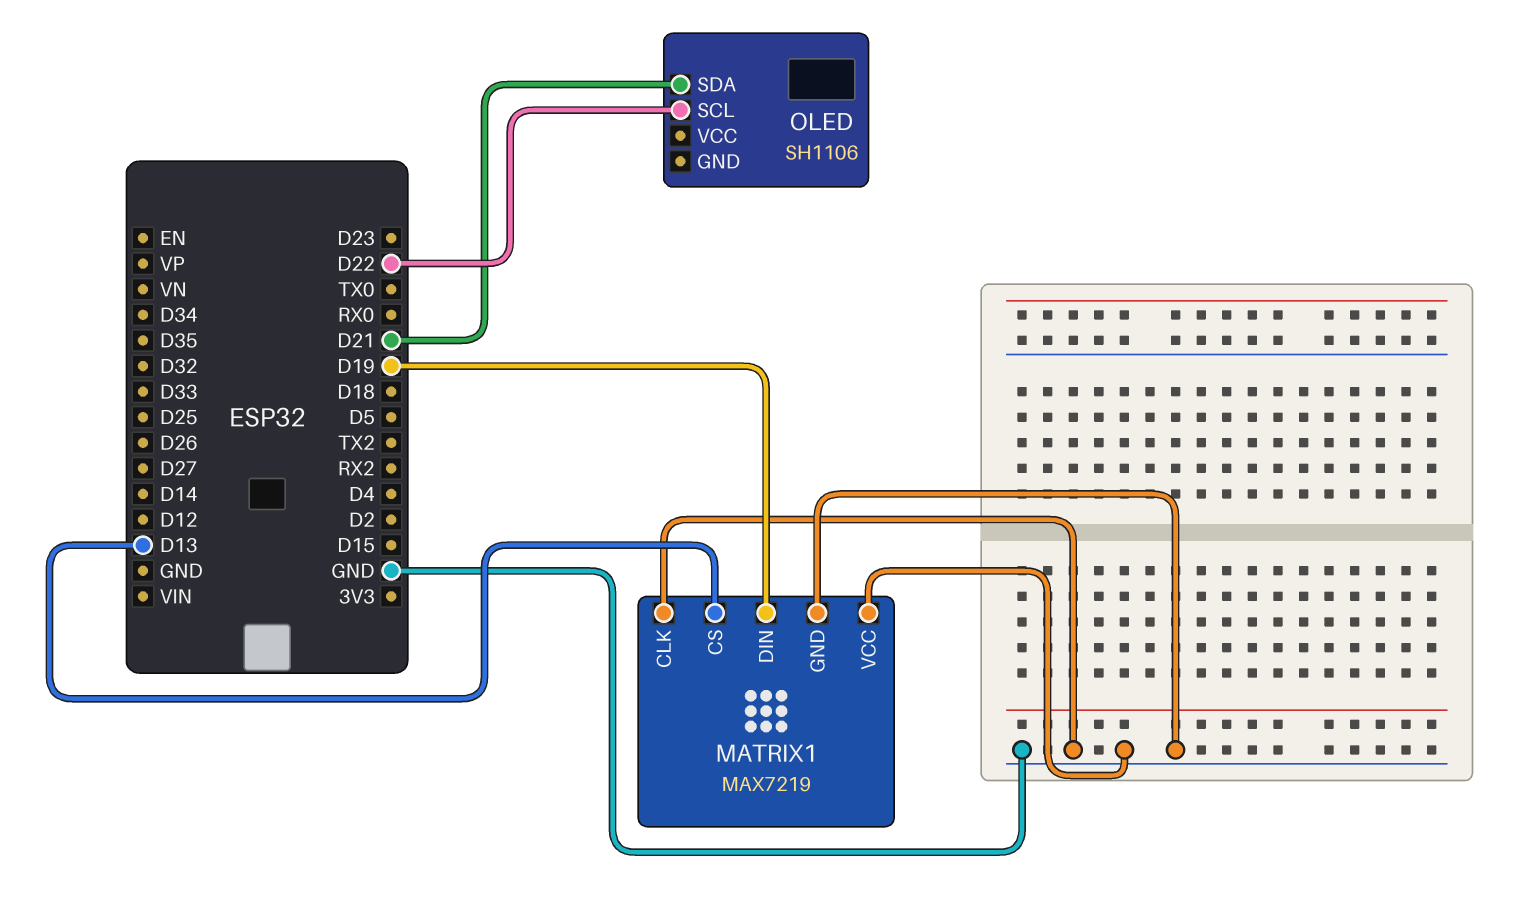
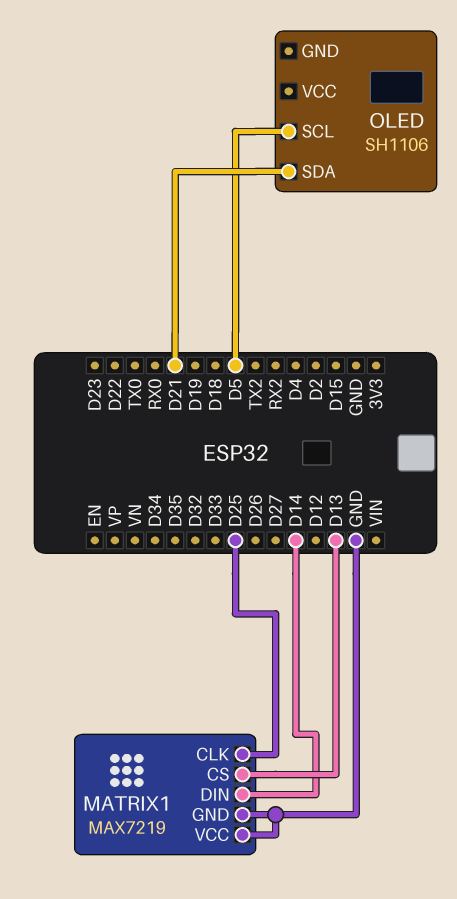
MATRIX1 pin CLK: GND -> D25
MATRIX1 pin DIN: D19 -> D14
OLED pin SCL: D22 -> D5

